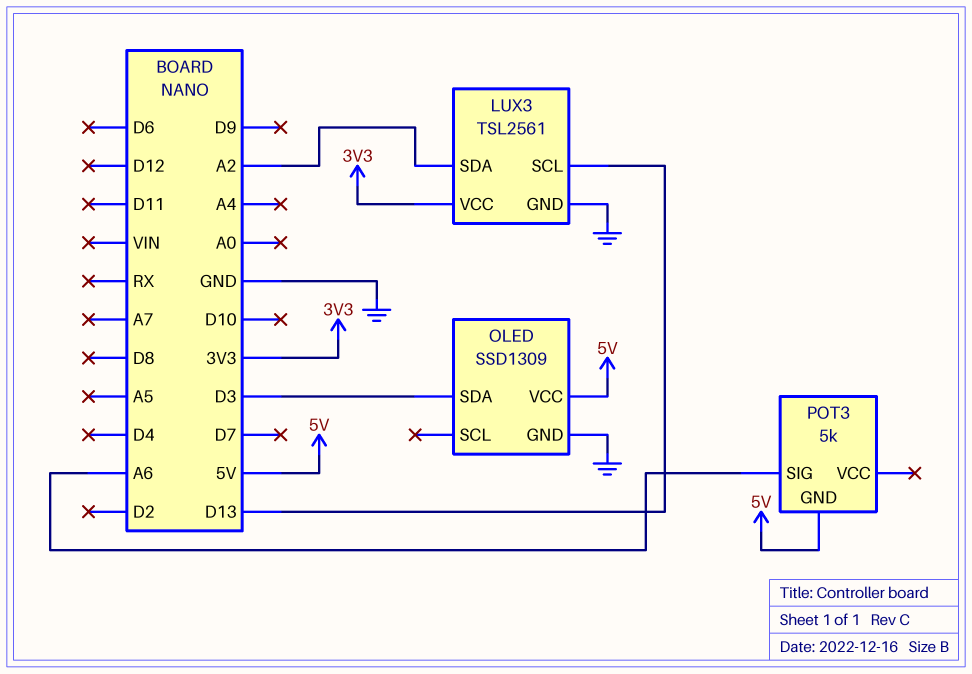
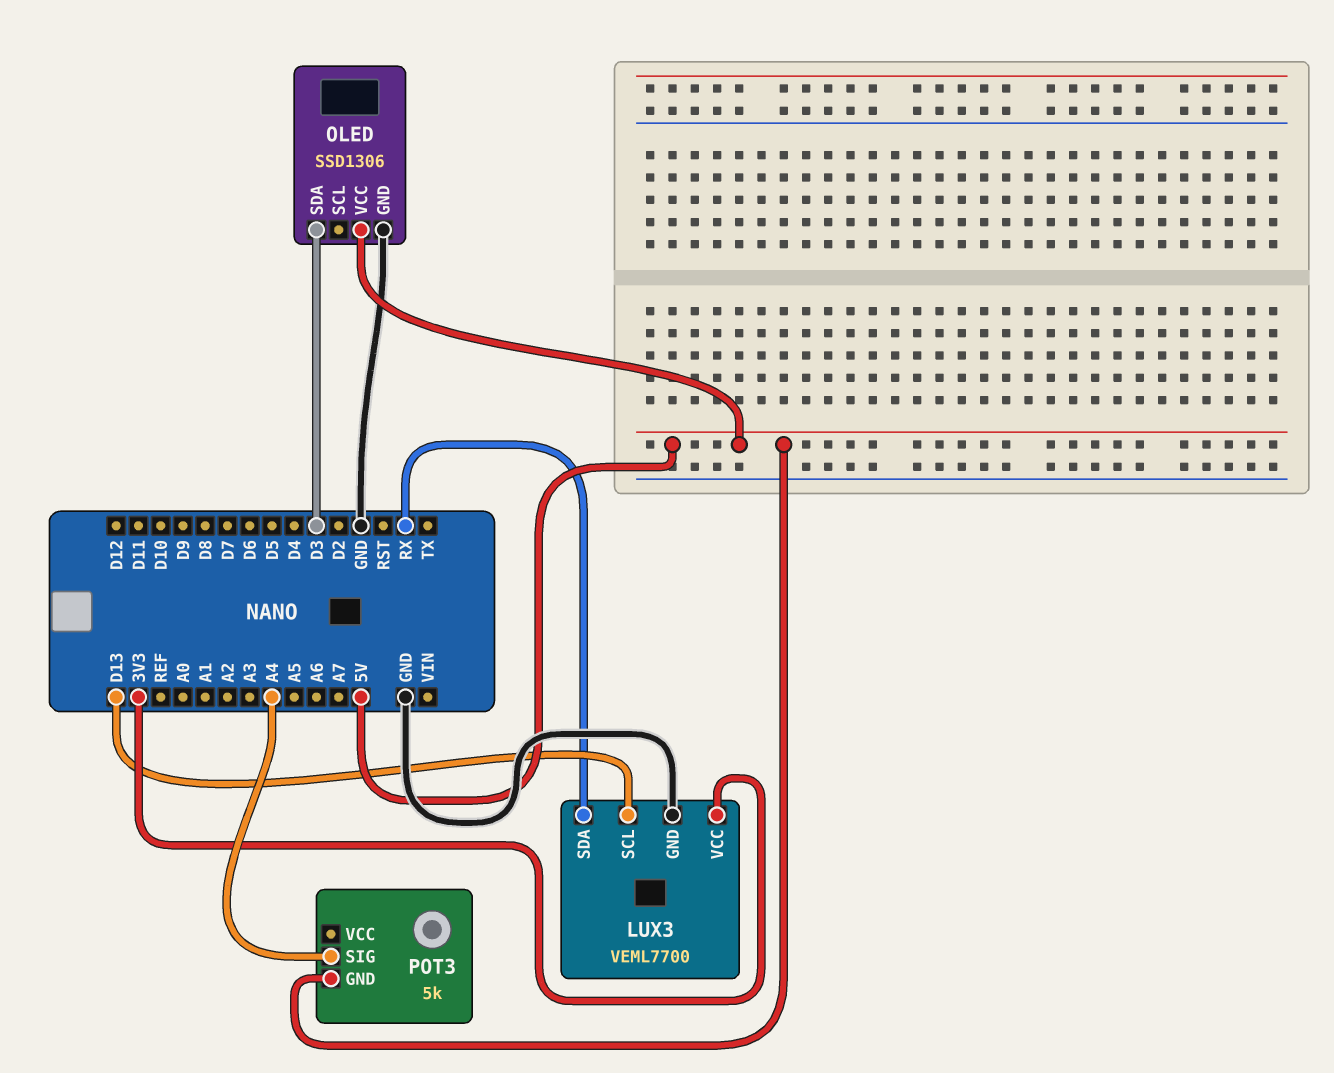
LUX3: TSL2561 -> VEML7700
LUX3 pin SDA: A2 -> RX
OLED: SSD1309 -> SSD1306
POT3 pin SIG: A6 -> A4

